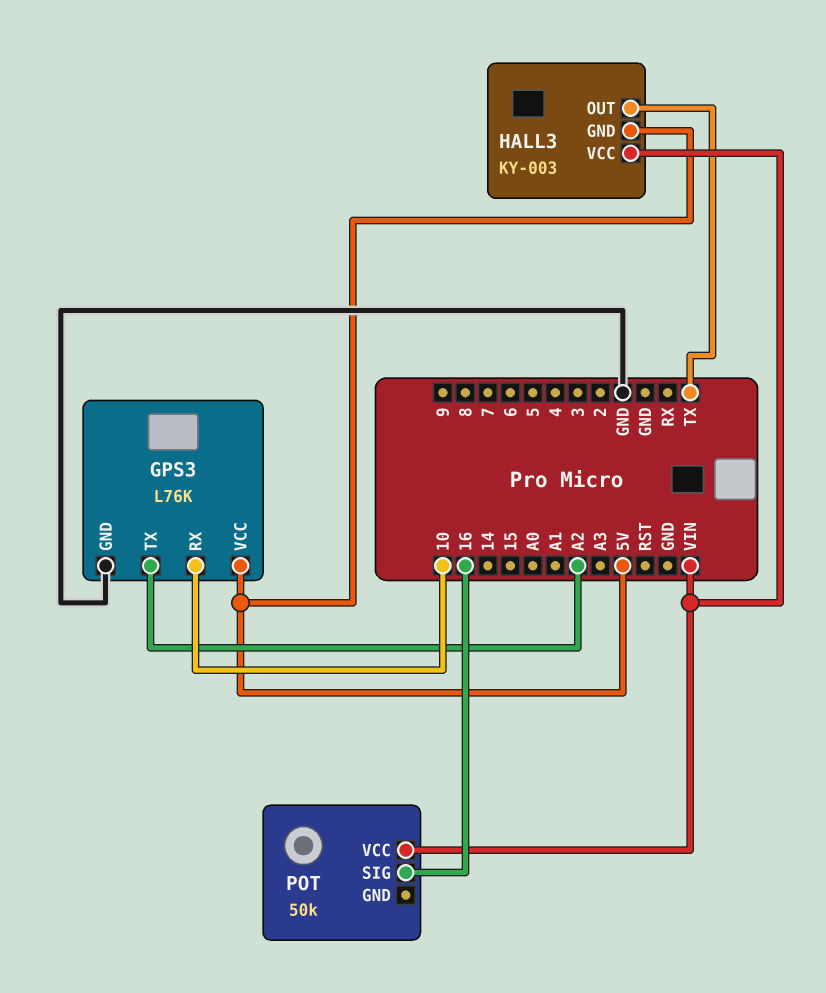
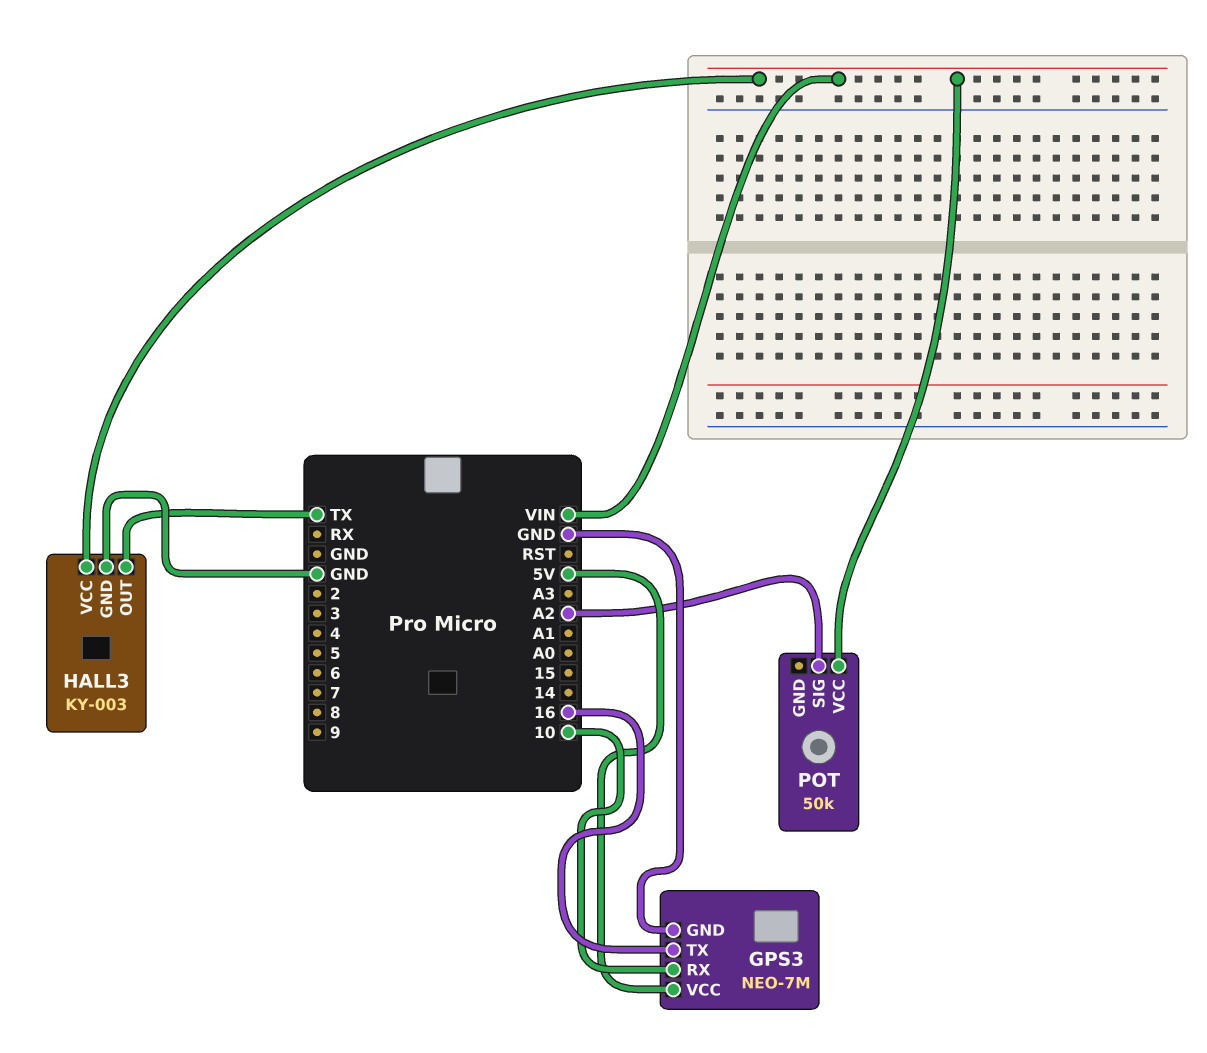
GPS3: L76K -> NEO-7M
GPS3 pin TX: A2 -> 16
HALL3 pin GND: 5V -> GND
POT pin SIG: 16 -> A2

